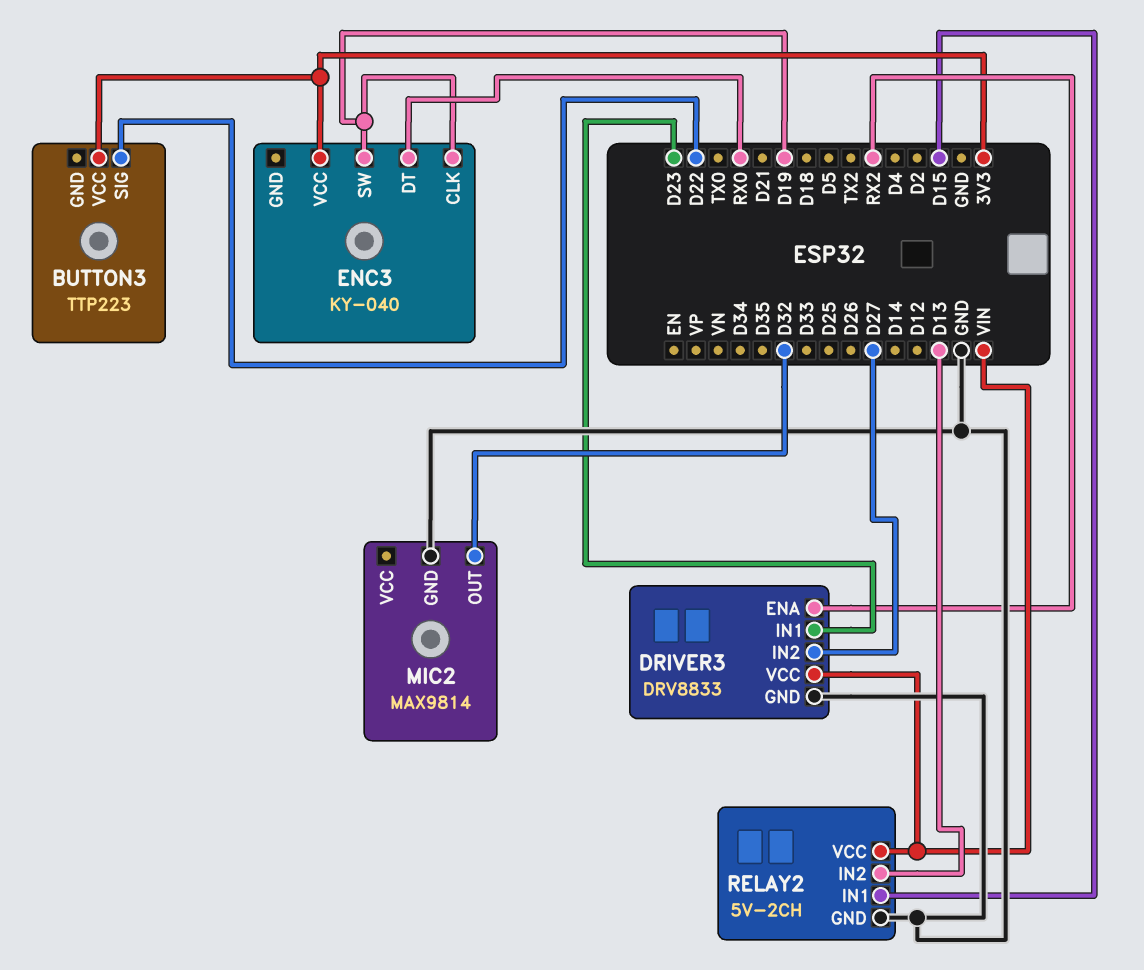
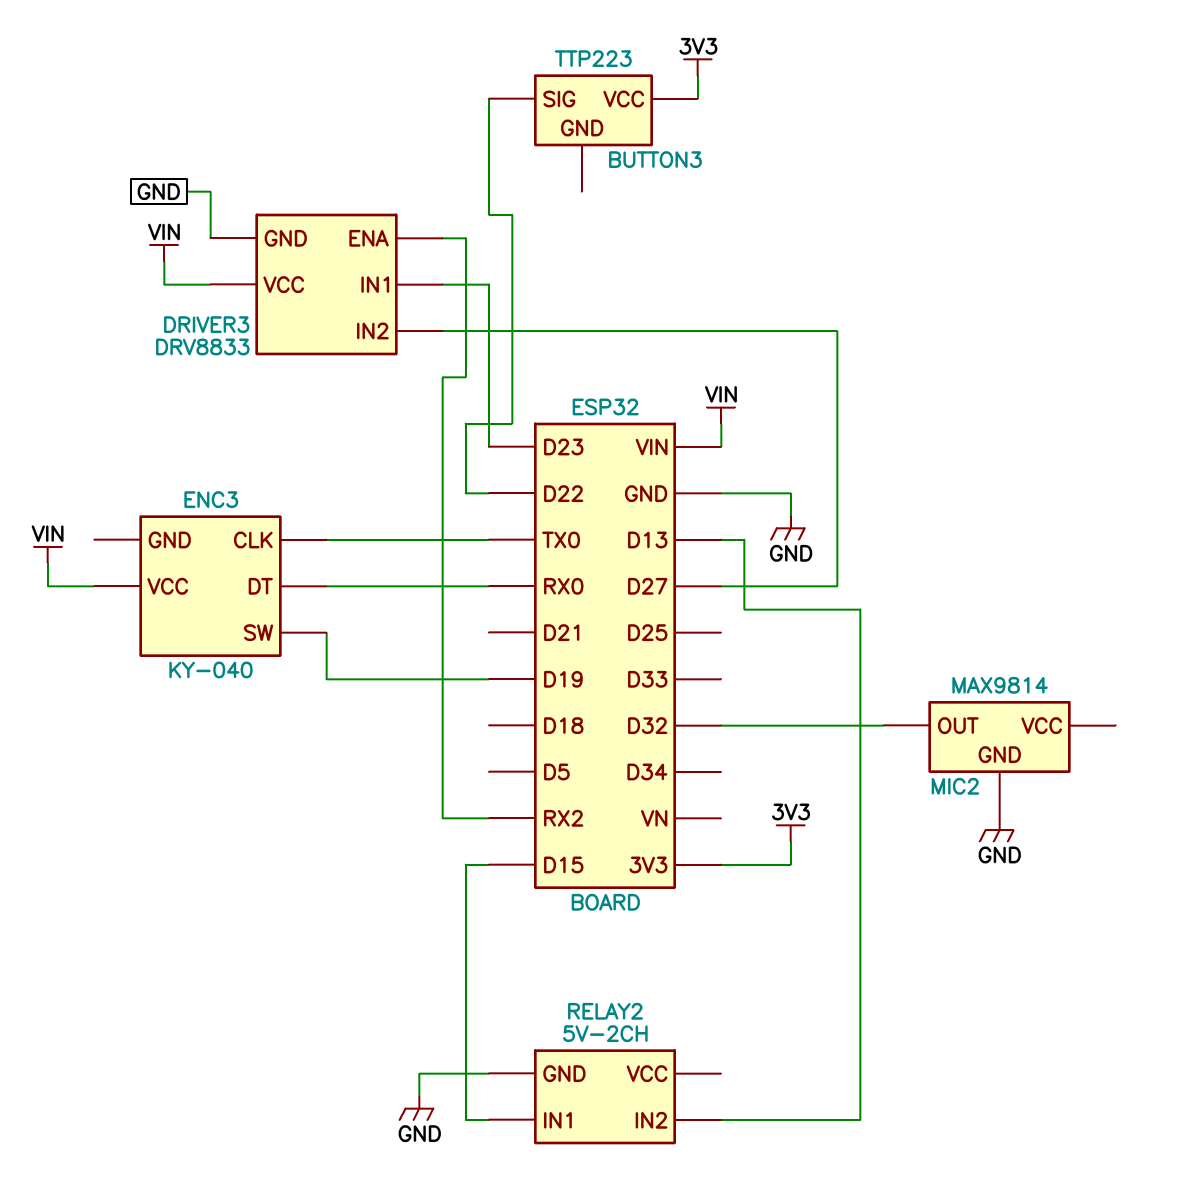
ENC3 pin CLK: D19 -> TX0
ENC3 pin VCC: 3V3 -> VIN
RELAY2 pin VCC: VIN -> none

